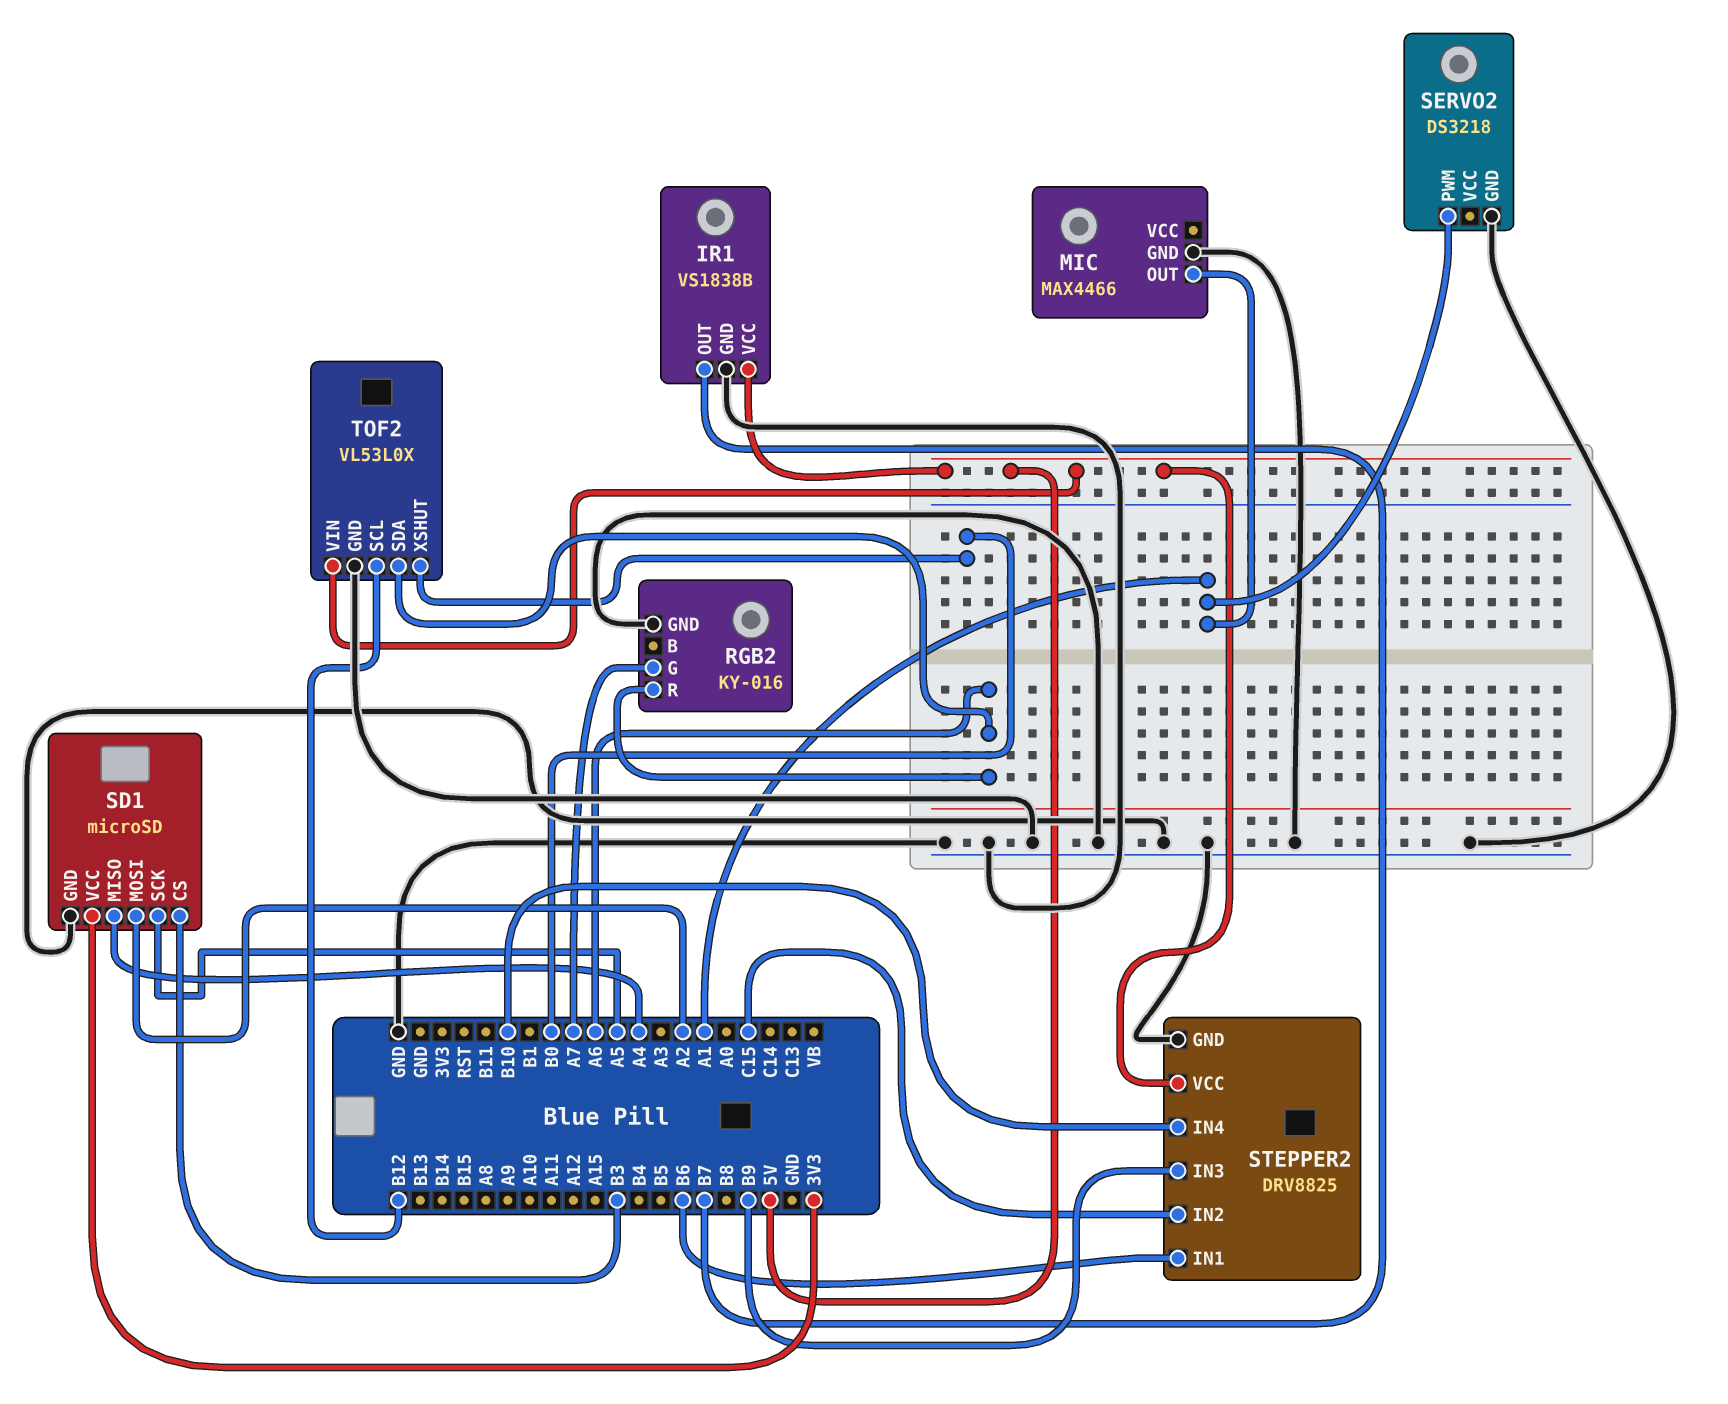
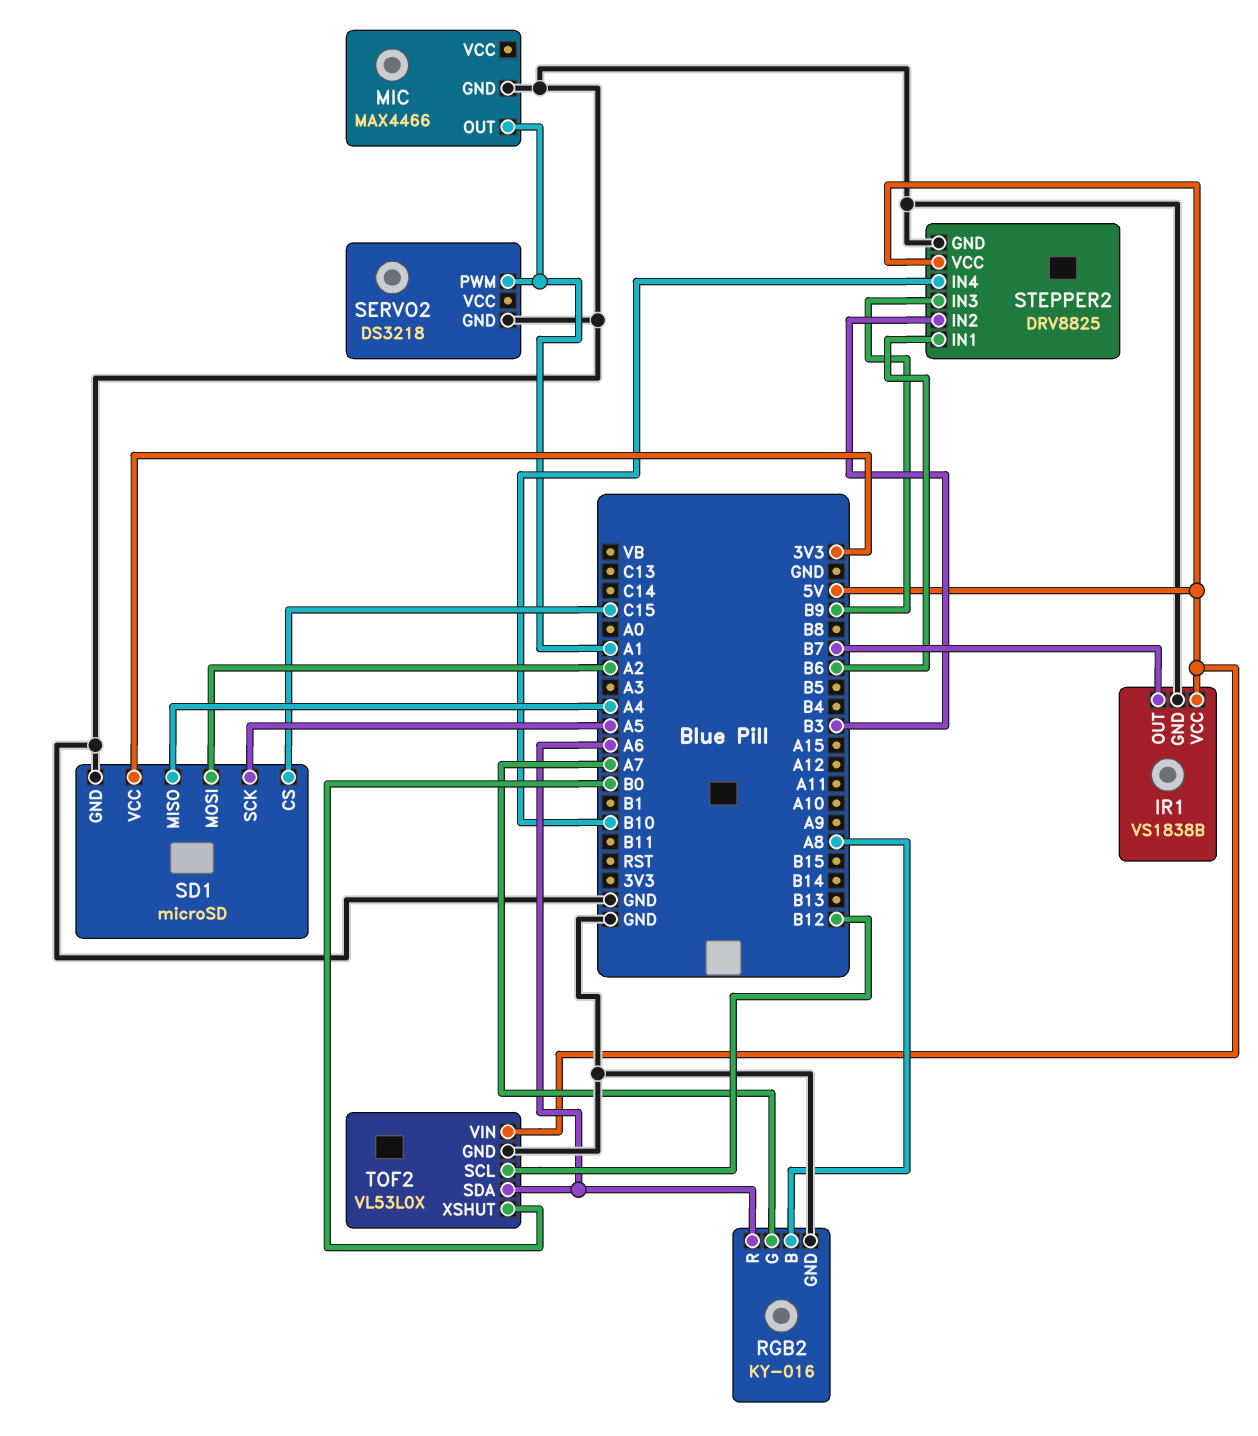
RGB2 pin B: none -> A8
SD1 pin CS: B3 -> C15
STEPPER2 pin IN2: C15 -> B3

